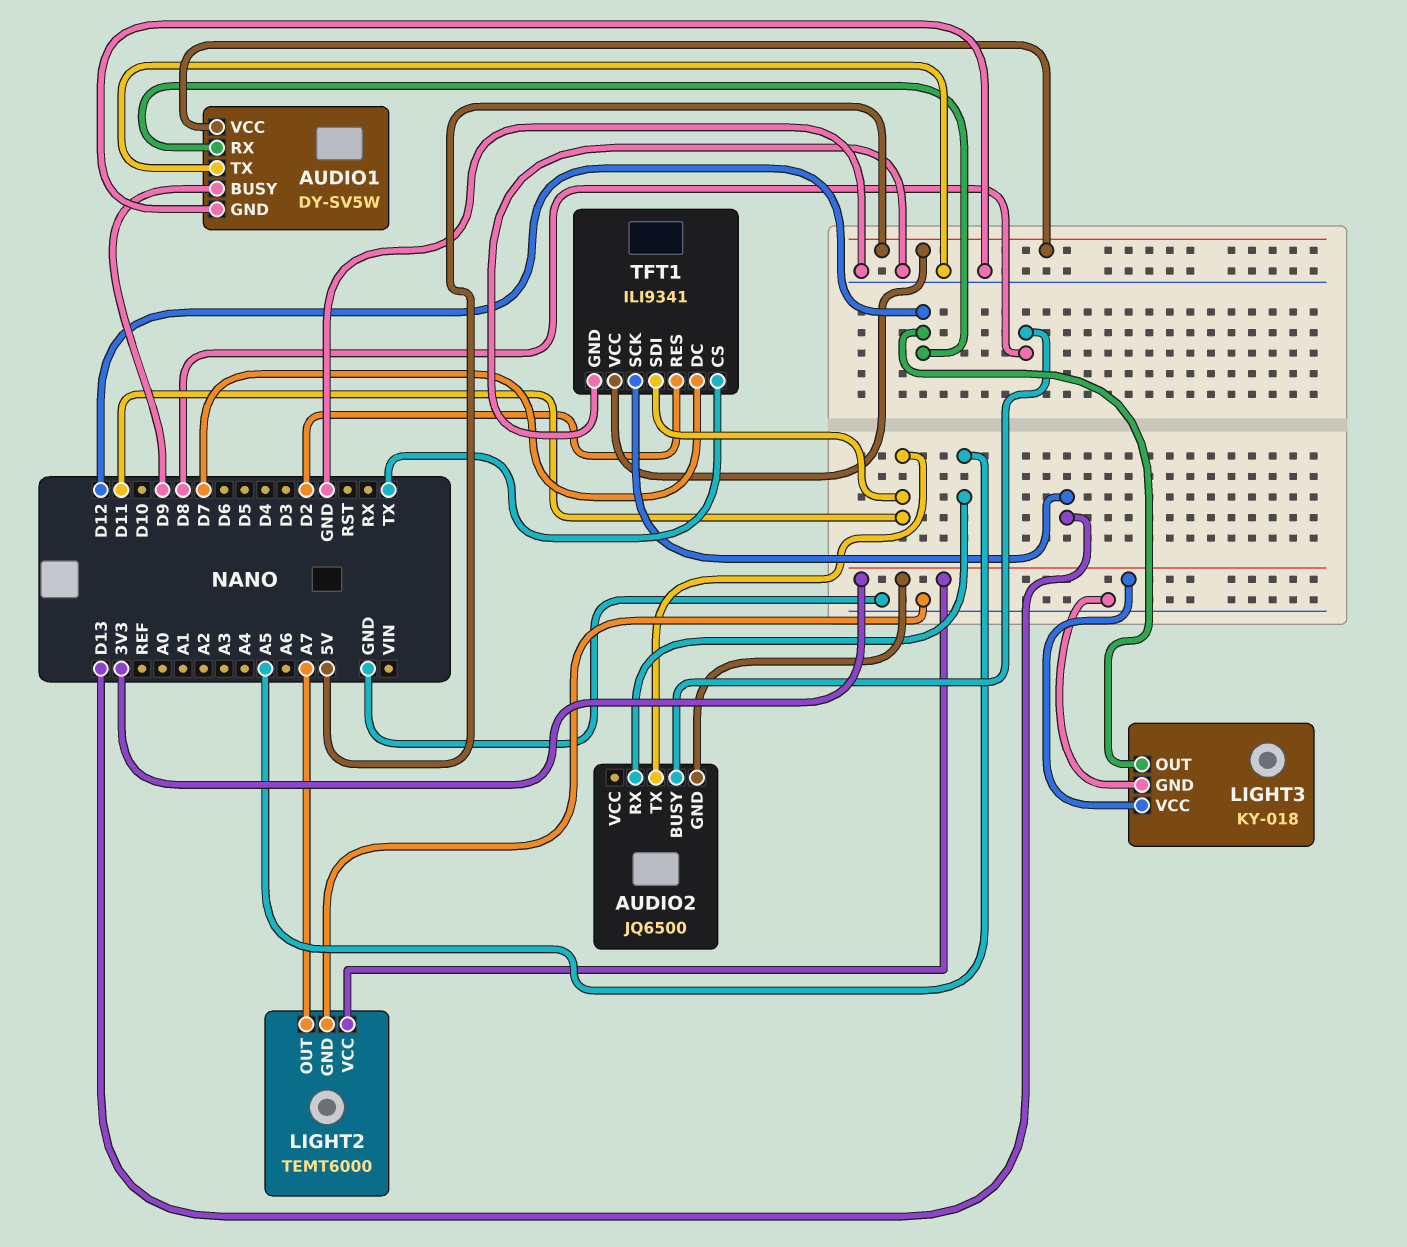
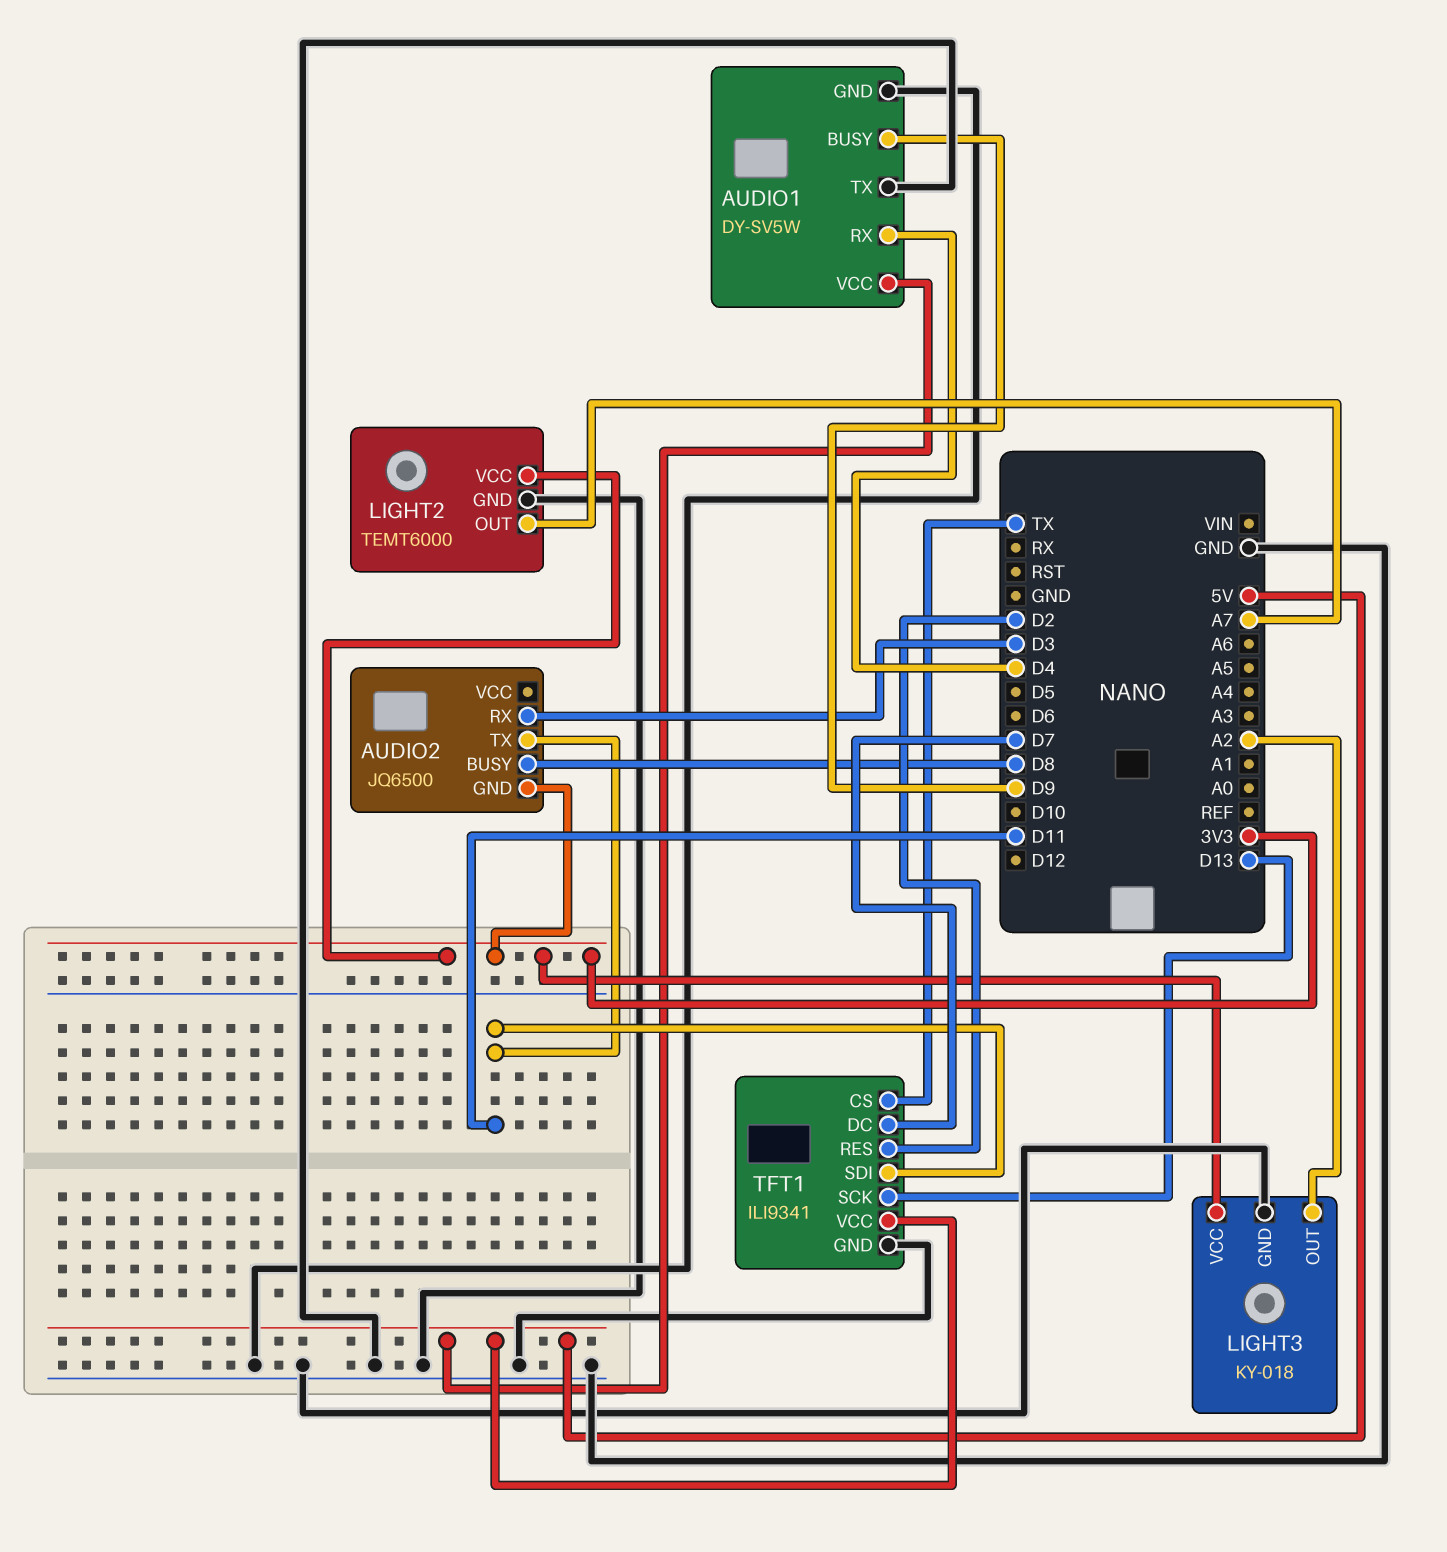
AUDIO1 pin RX: D12 -> D4
AUDIO2 pin RX: A5 -> D3
LIGHT3 pin OUT: D12 -> A2

